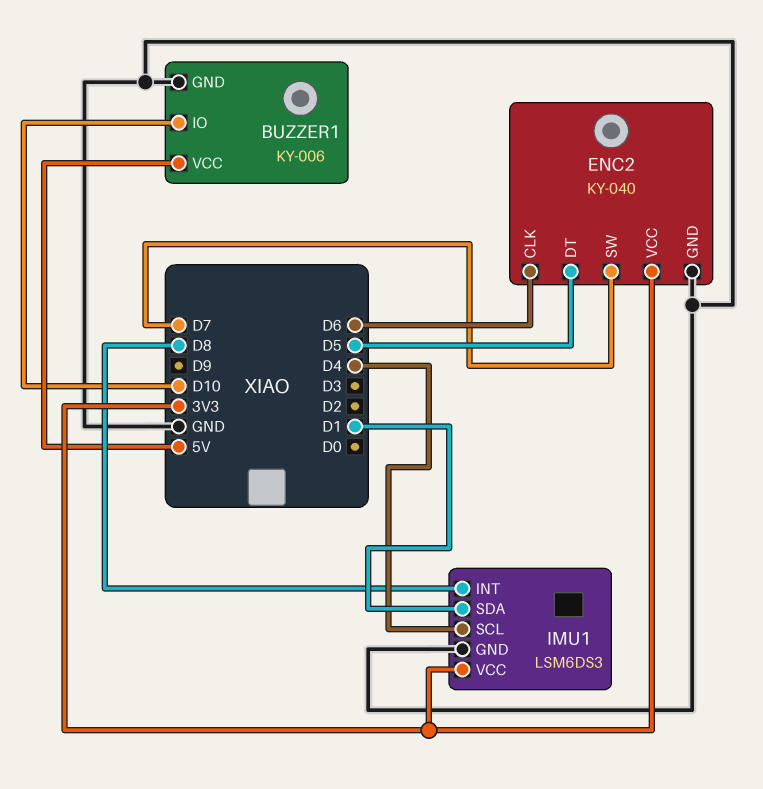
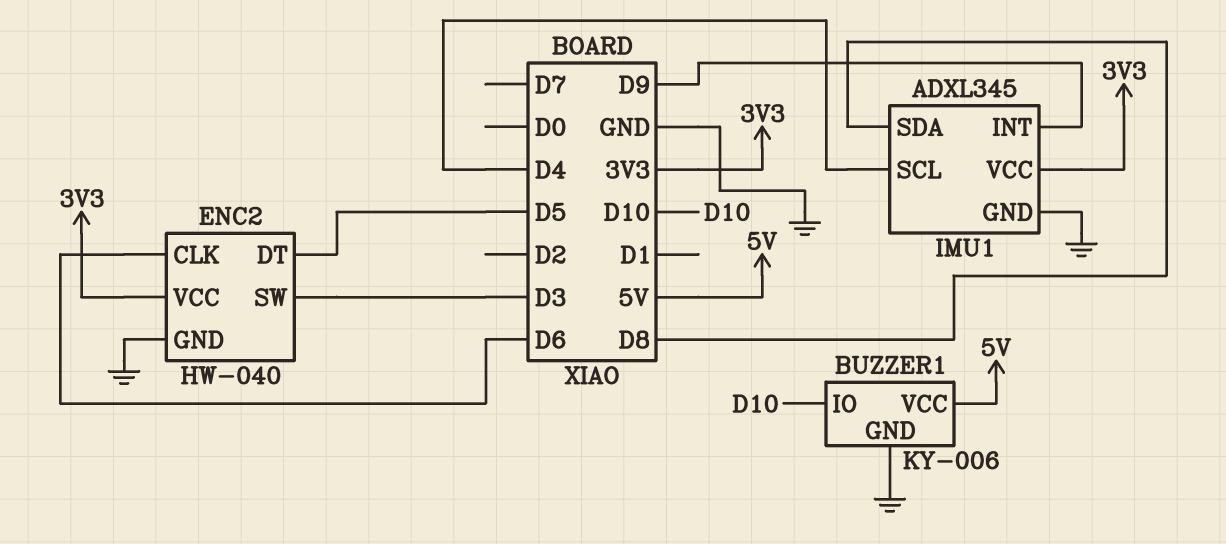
ENC2: KY-040 -> HW-040
ENC2 pin SW: D7 -> D3
IMU1: LSM6DS3 -> ADXL345
IMU1 pin INT: D8 -> D9
IMU1 pin SDA: D1 -> D8

